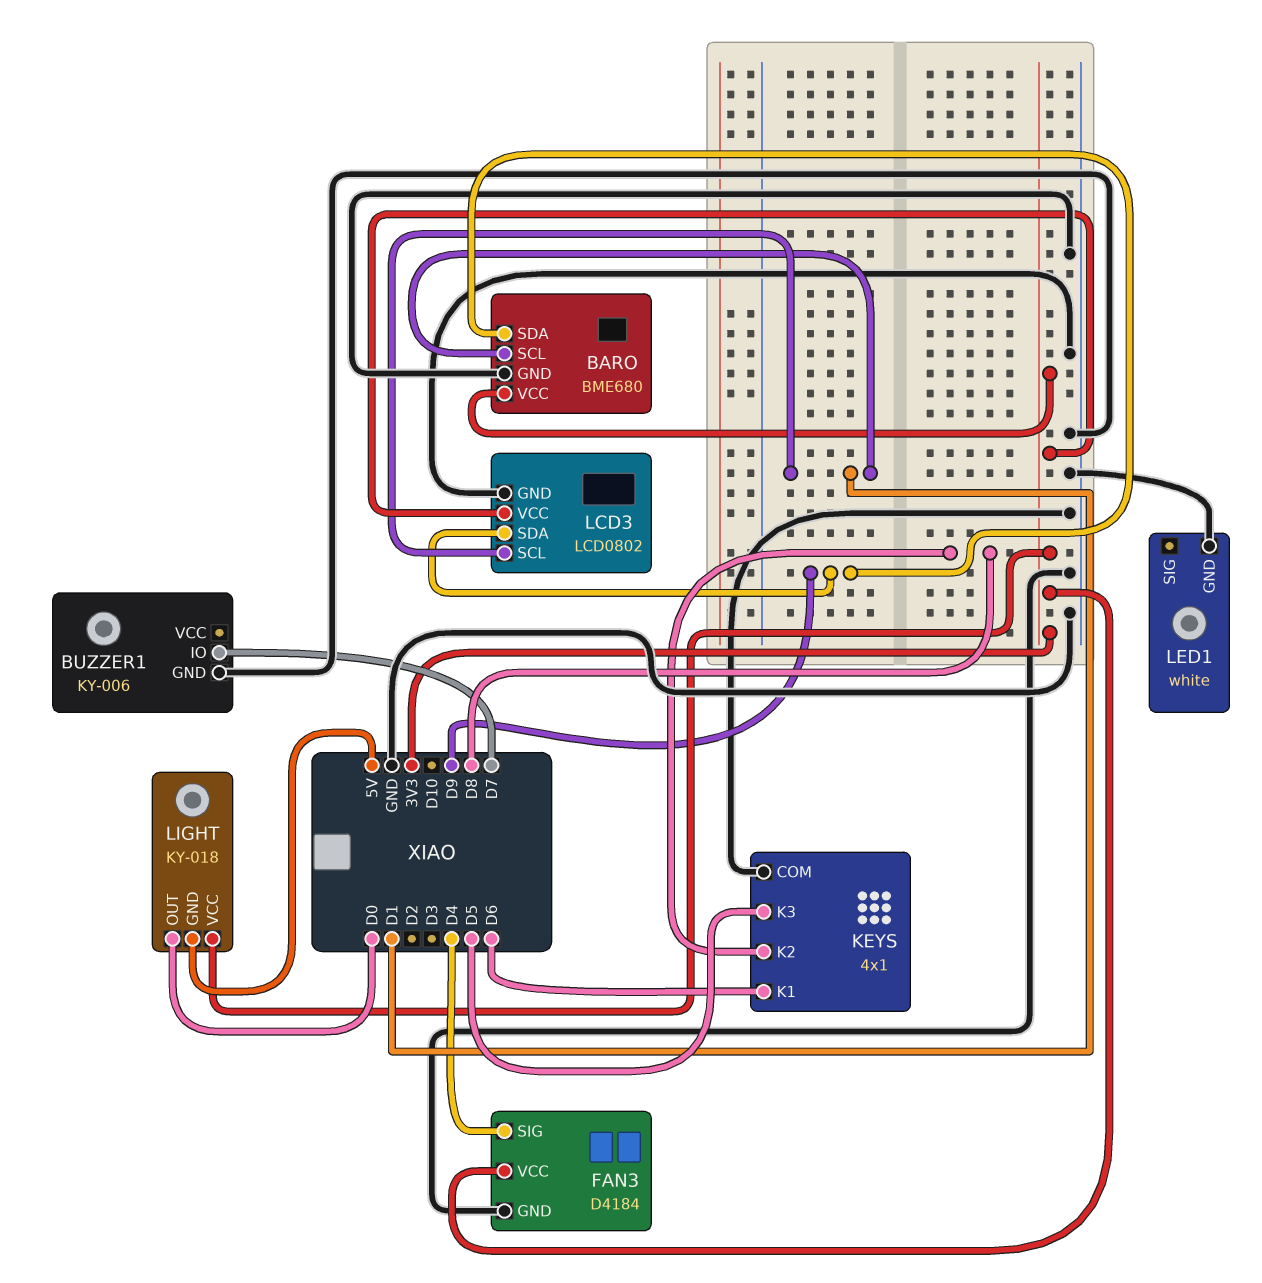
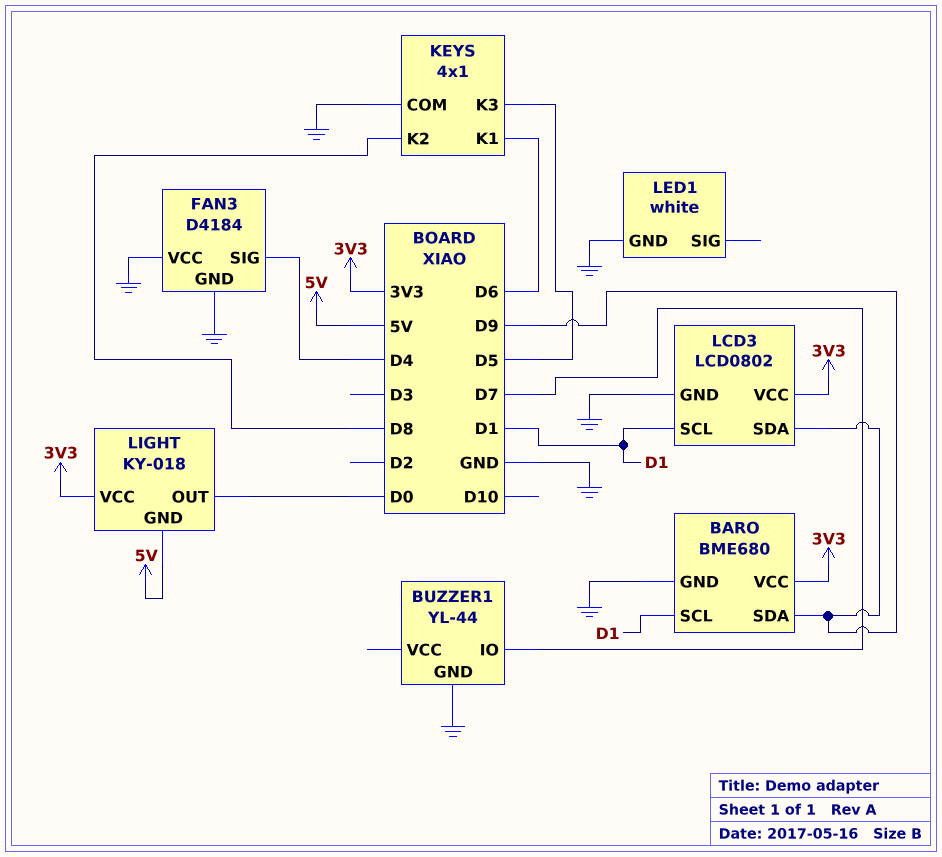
BUZZER1: KY-006 -> YL-44
FAN3 pin VCC: 3V3 -> GND

